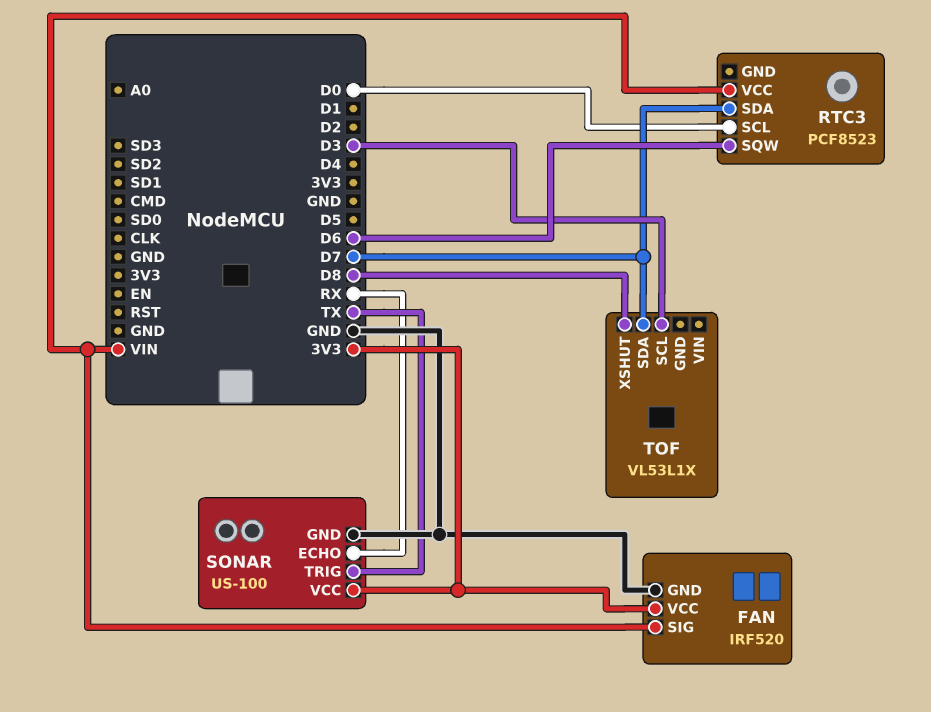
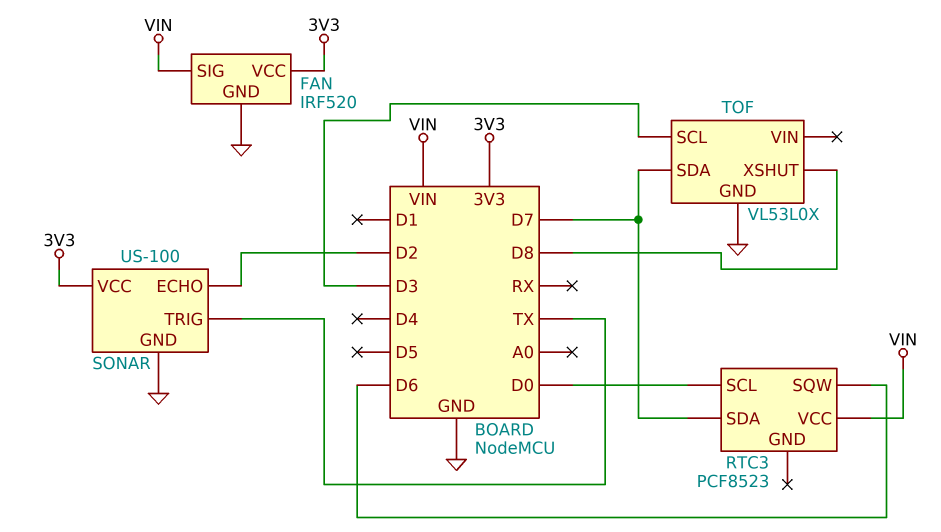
SONAR pin ECHO: RX -> D2
TOF: VL53L1X -> VL53L0X
TOF pin GND: none -> GND

